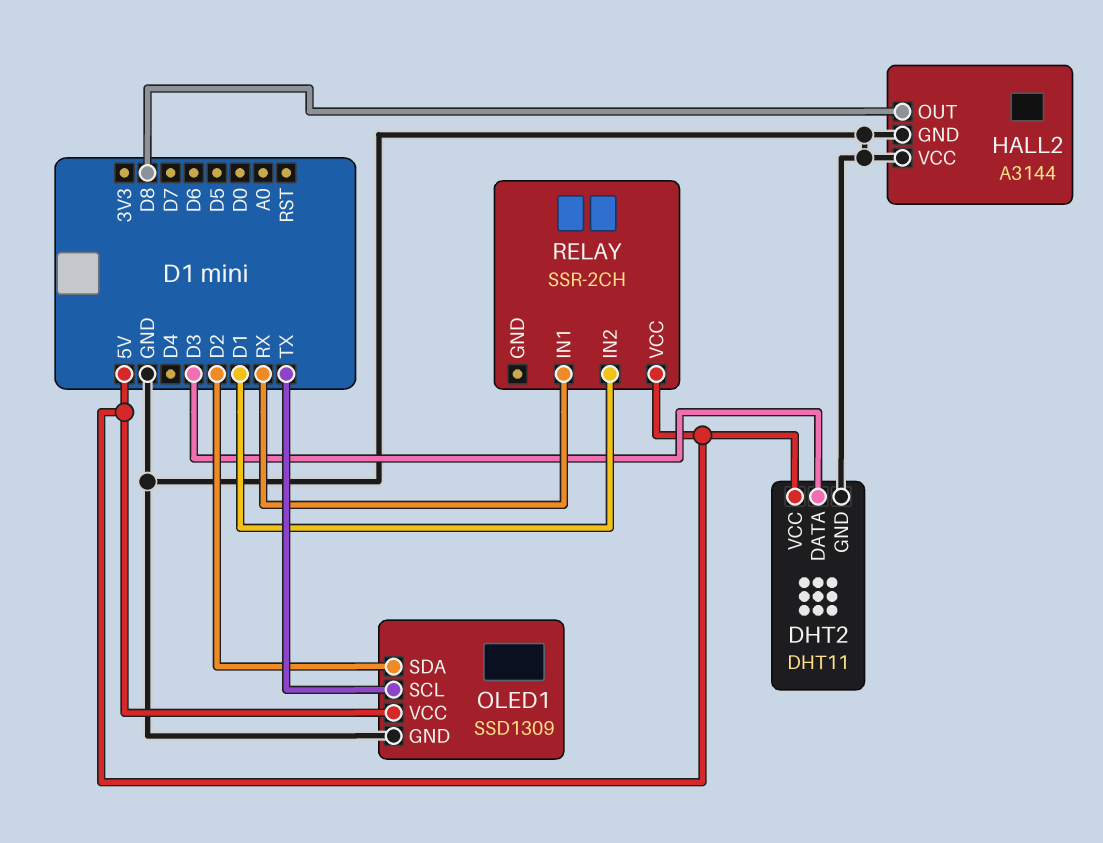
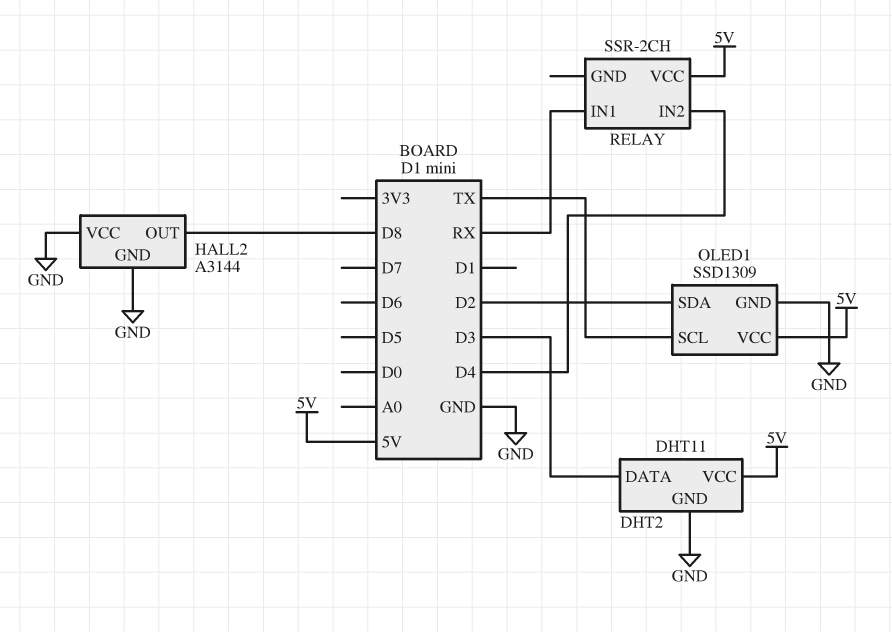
RELAY pin IN2: D1 -> D4

